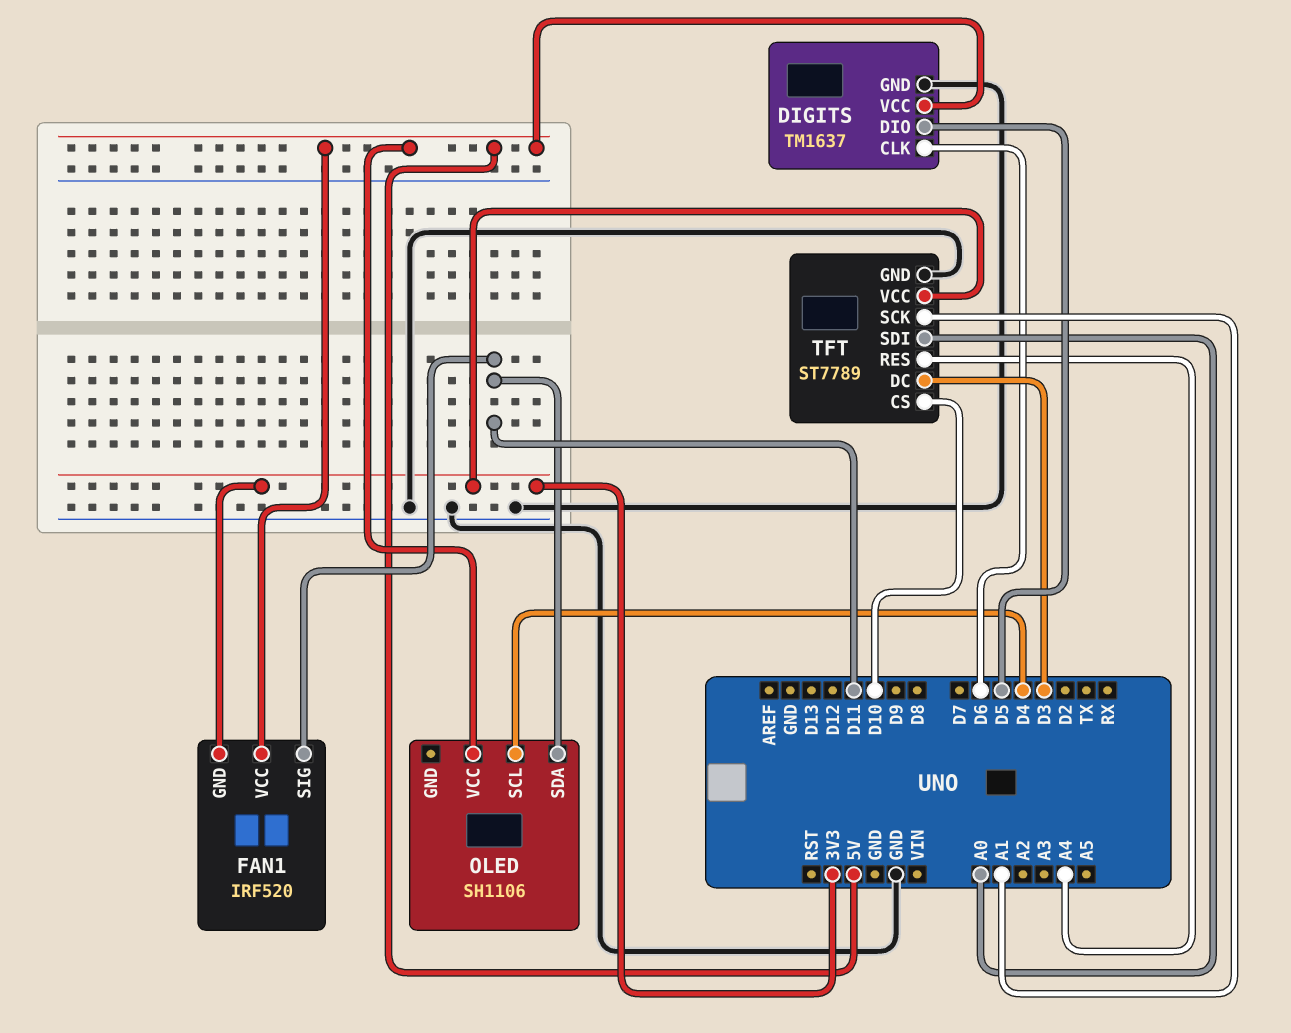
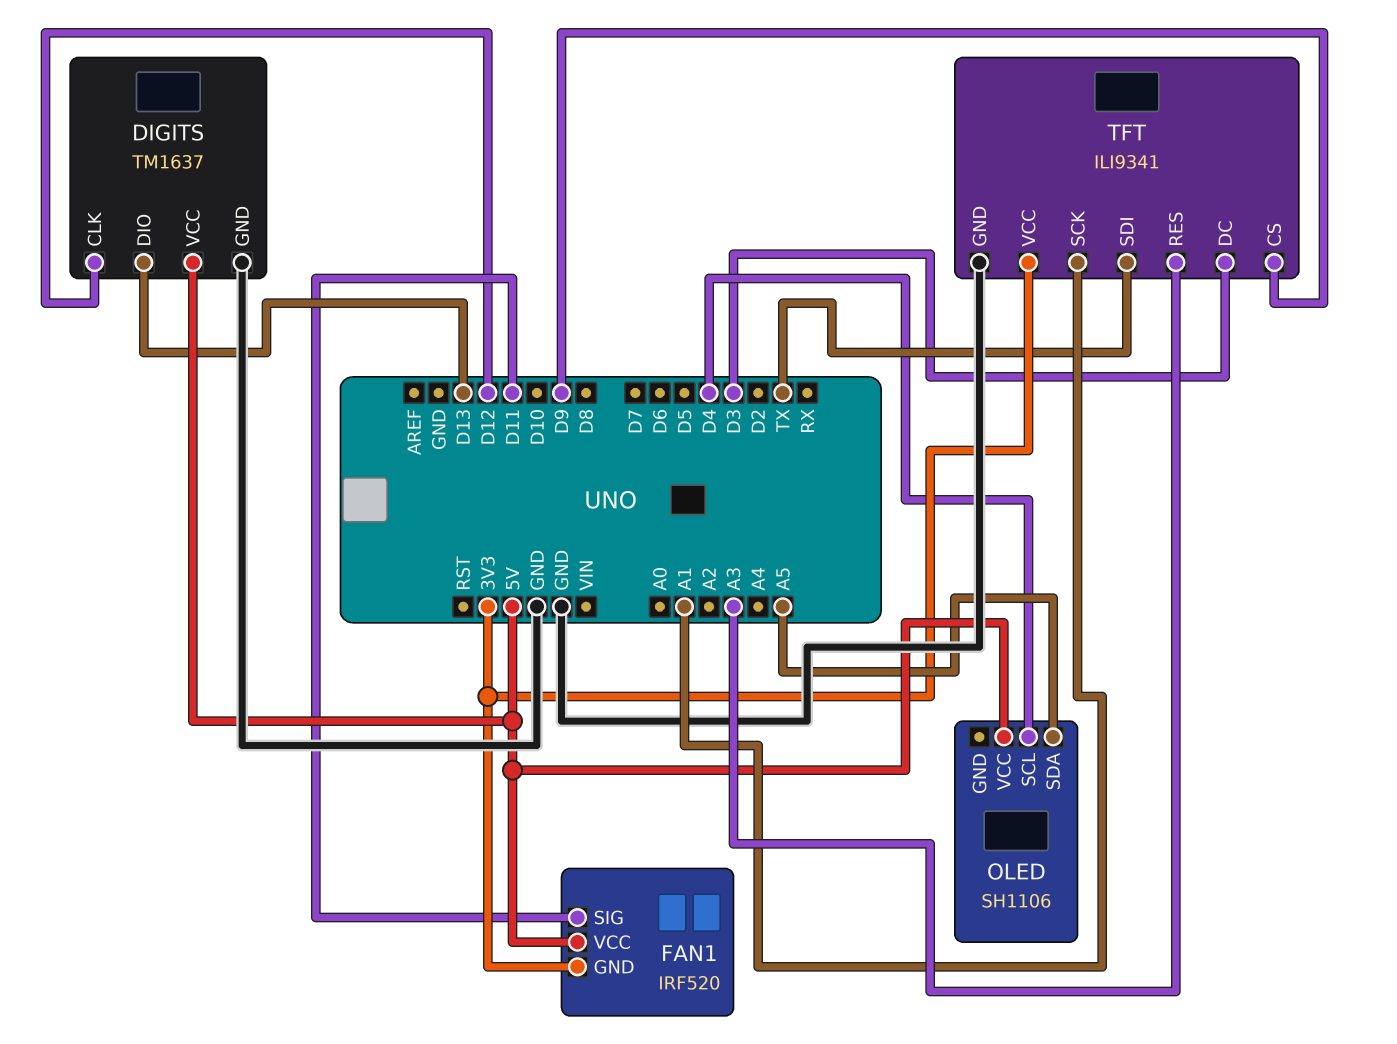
DIGITS pin CLK: D6 -> D12
DIGITS pin DIO: D5 -> D13
OLED pin SDA: D11 -> A5
TFT: ST7789 -> ILI9341
TFT pin CS: D10 -> D9
TFT pin RES: A4 -> A3
TFT pin SDI: A0 -> TX

